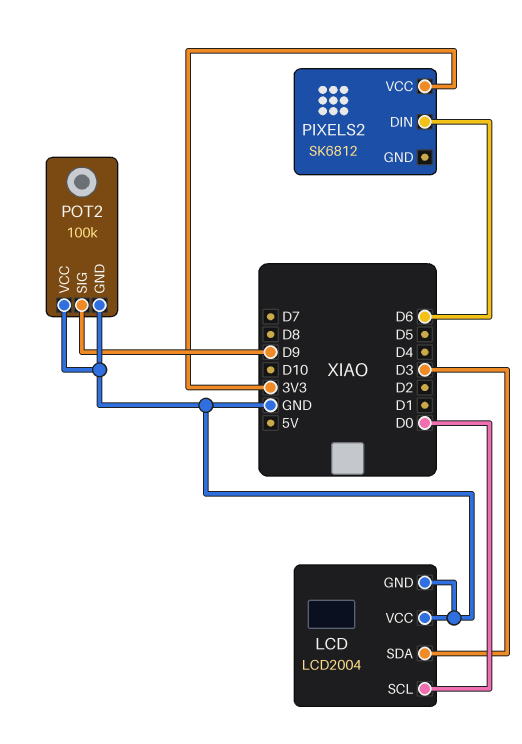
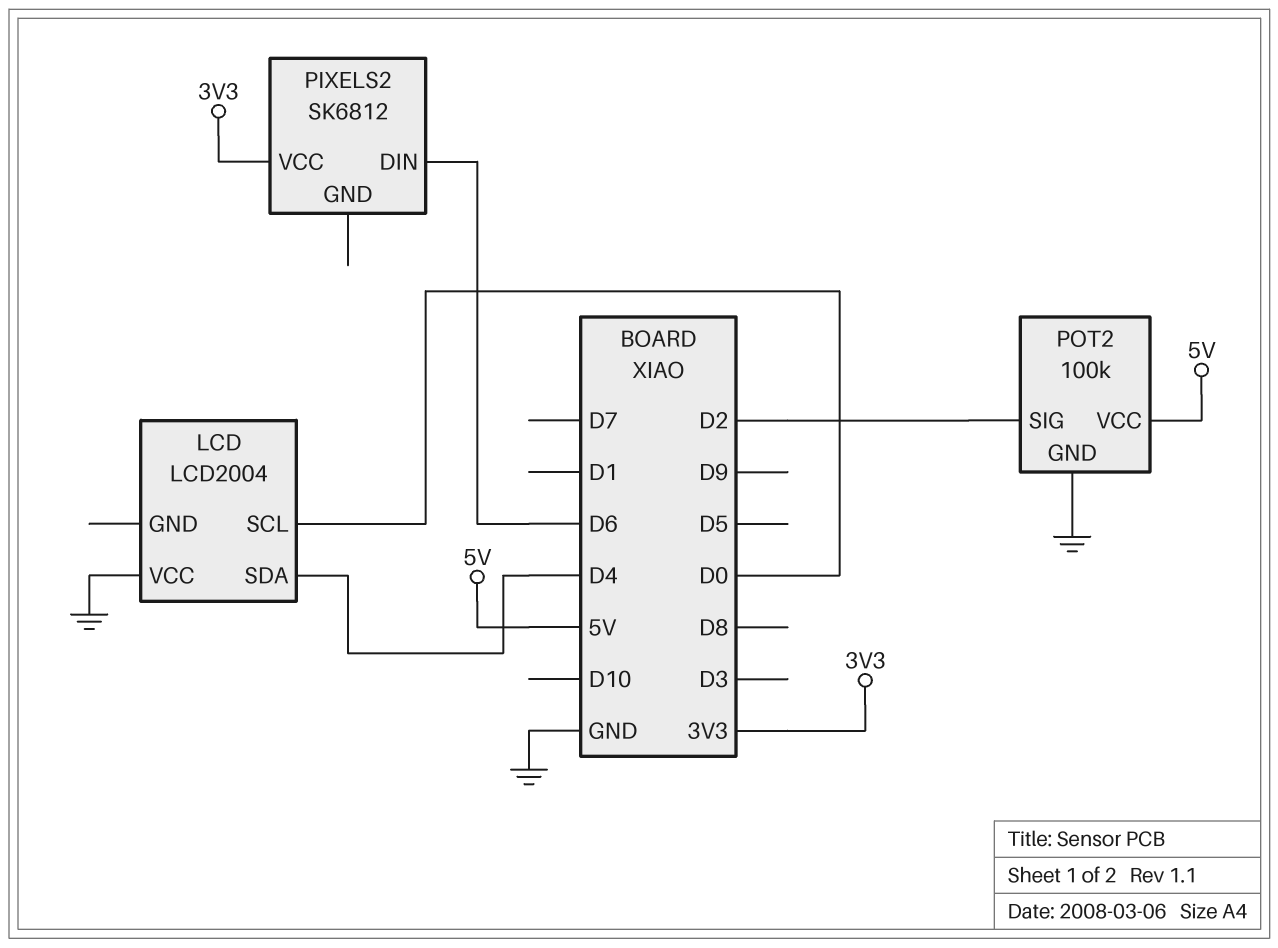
LCD pin GND: GND -> none
LCD pin SDA: D3 -> D4
POT2 pin SIG: D9 -> D2
POT2 pin VCC: GND -> 5V

